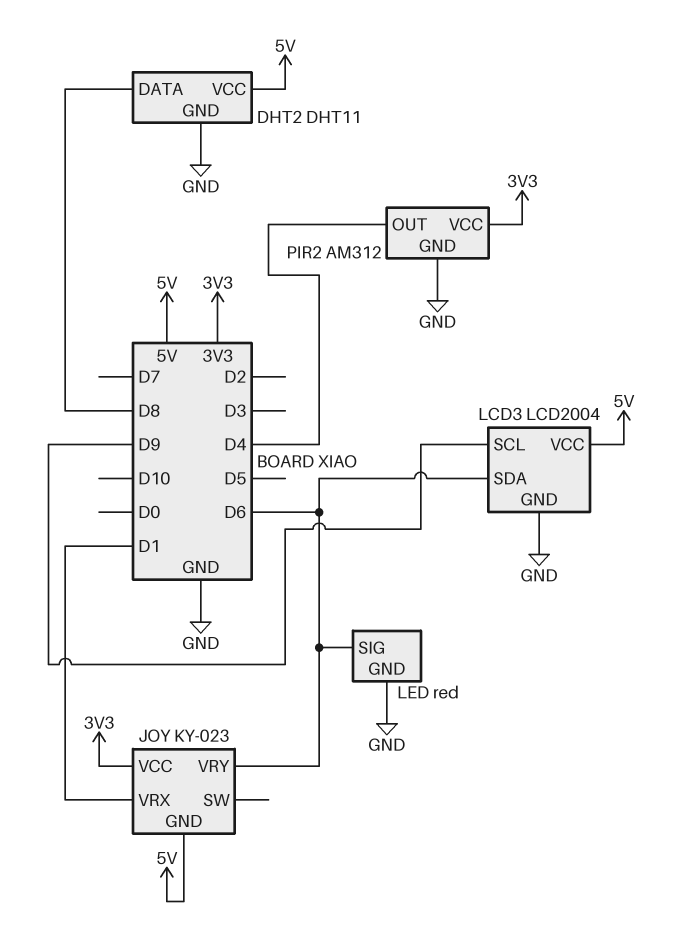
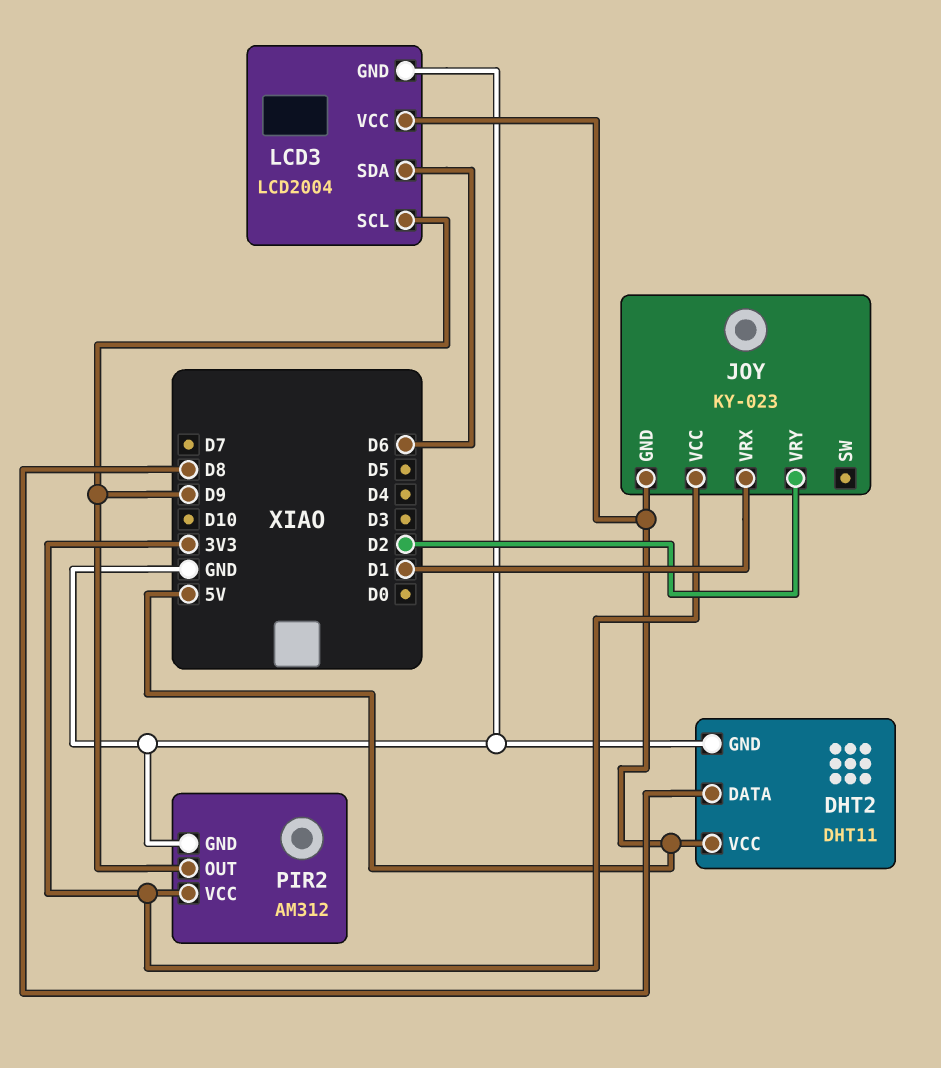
JOY pin VRY: D6 -> D2
LED: red -> none
LED pin GND: GND -> none
LED pin SIG: D6 -> none
PIR2 pin OUT: D4 -> D9

